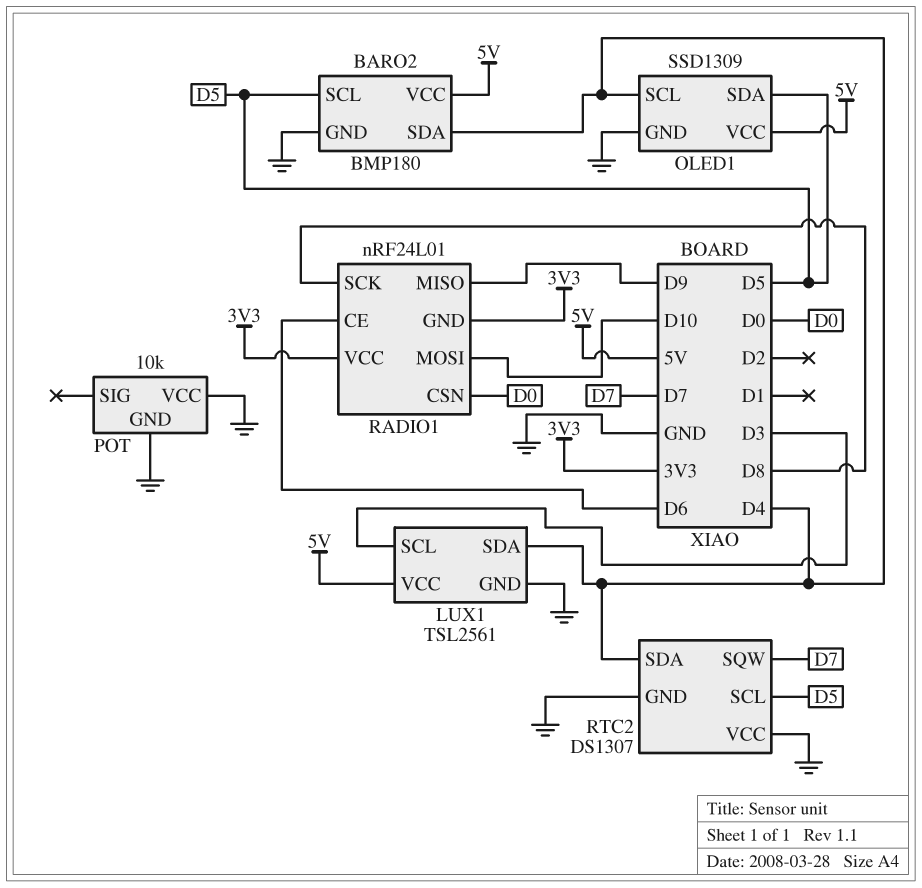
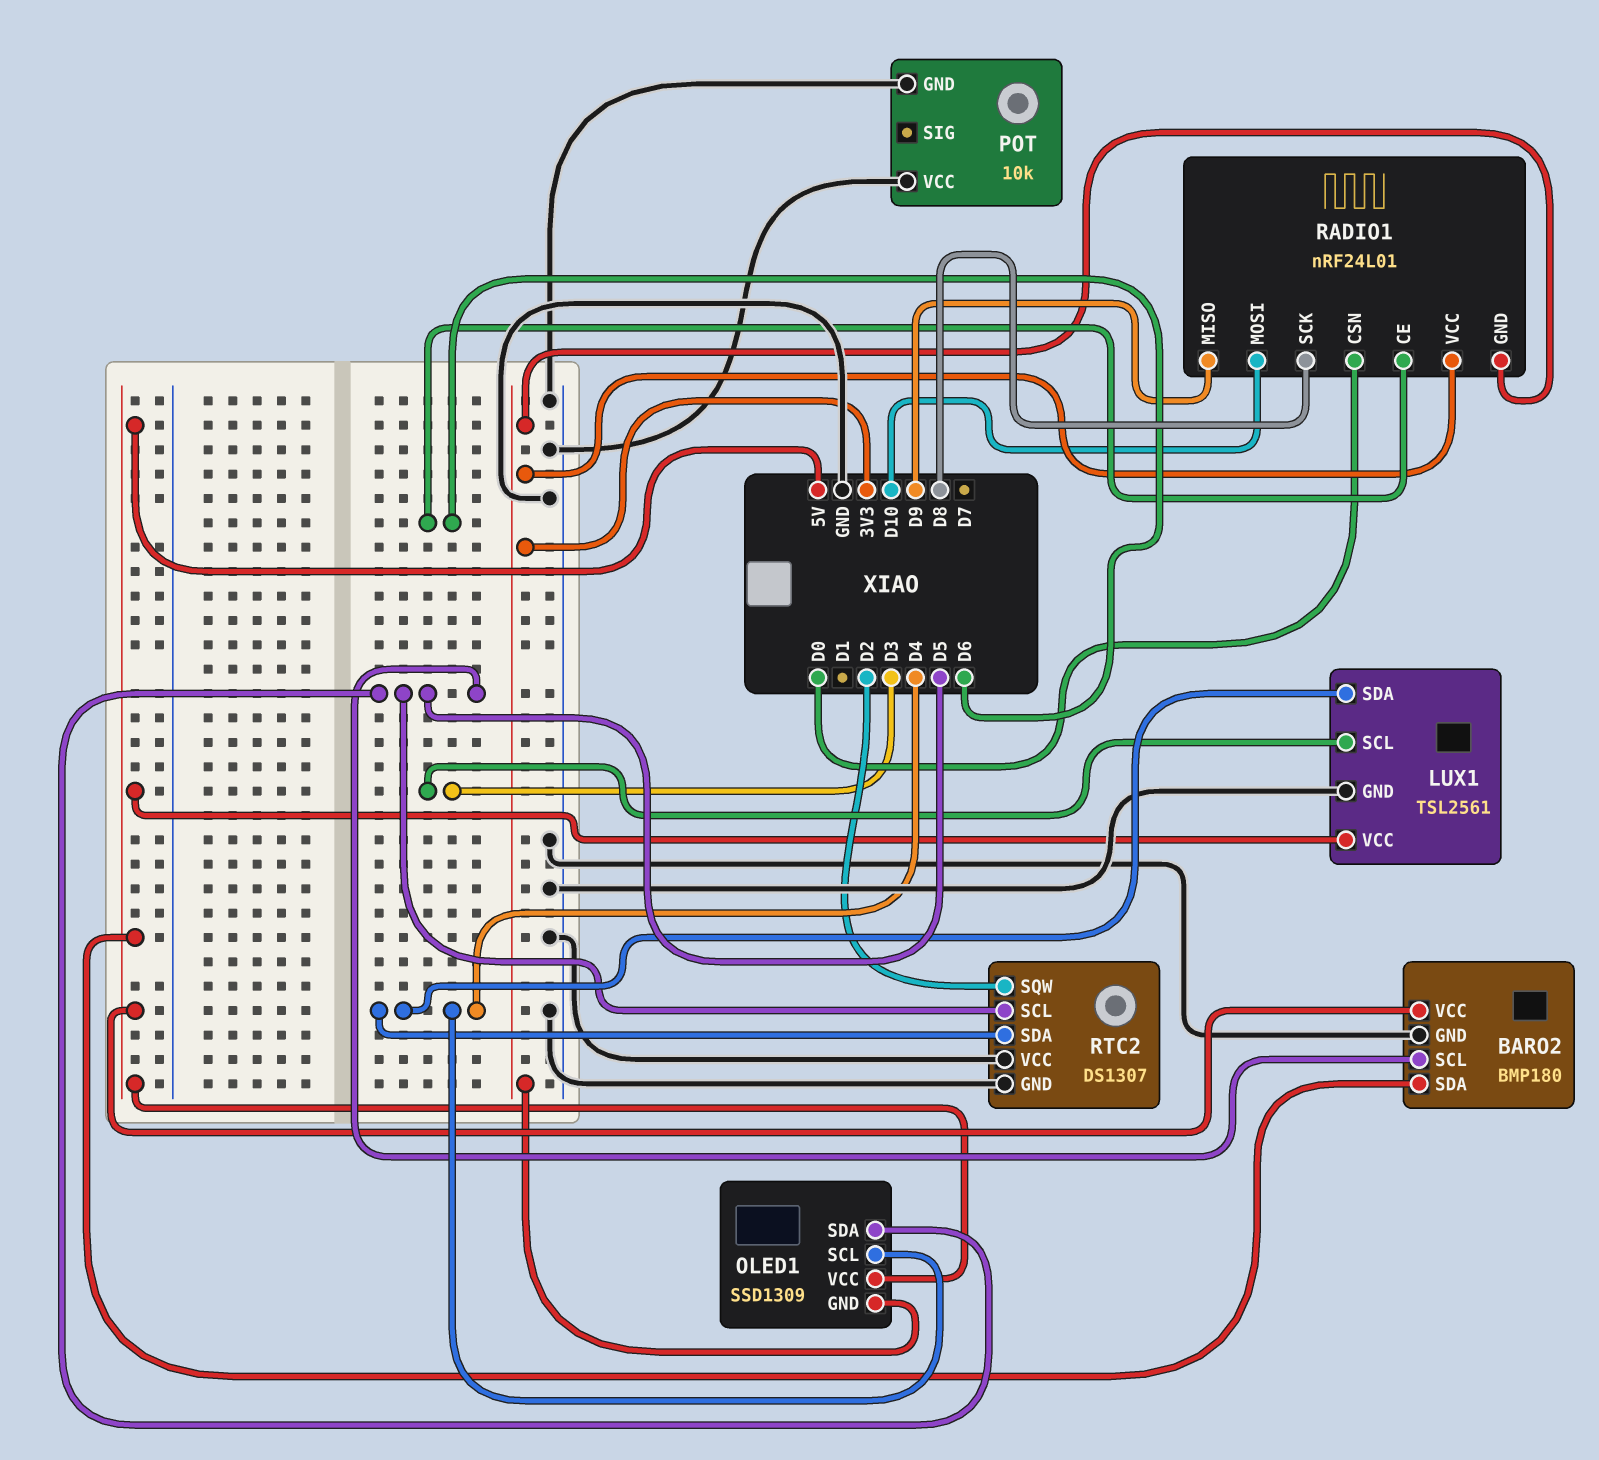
BARO2 pin SDA: D4 -> 5V
OLED1 pin GND: GND -> 3V3
RTC2 pin SQW: D7 -> D2

